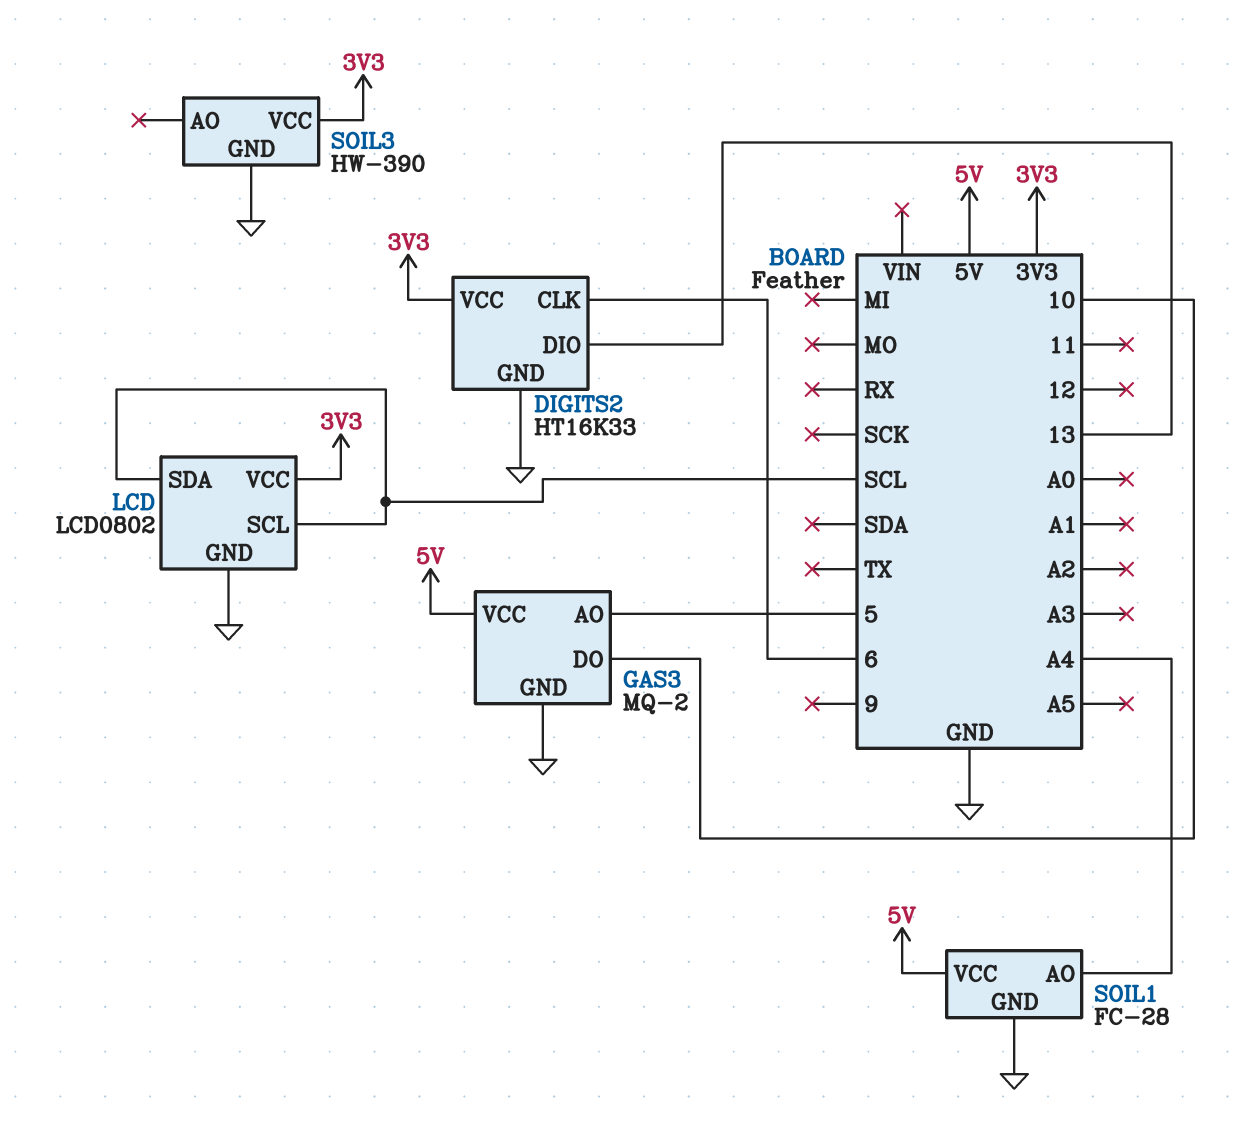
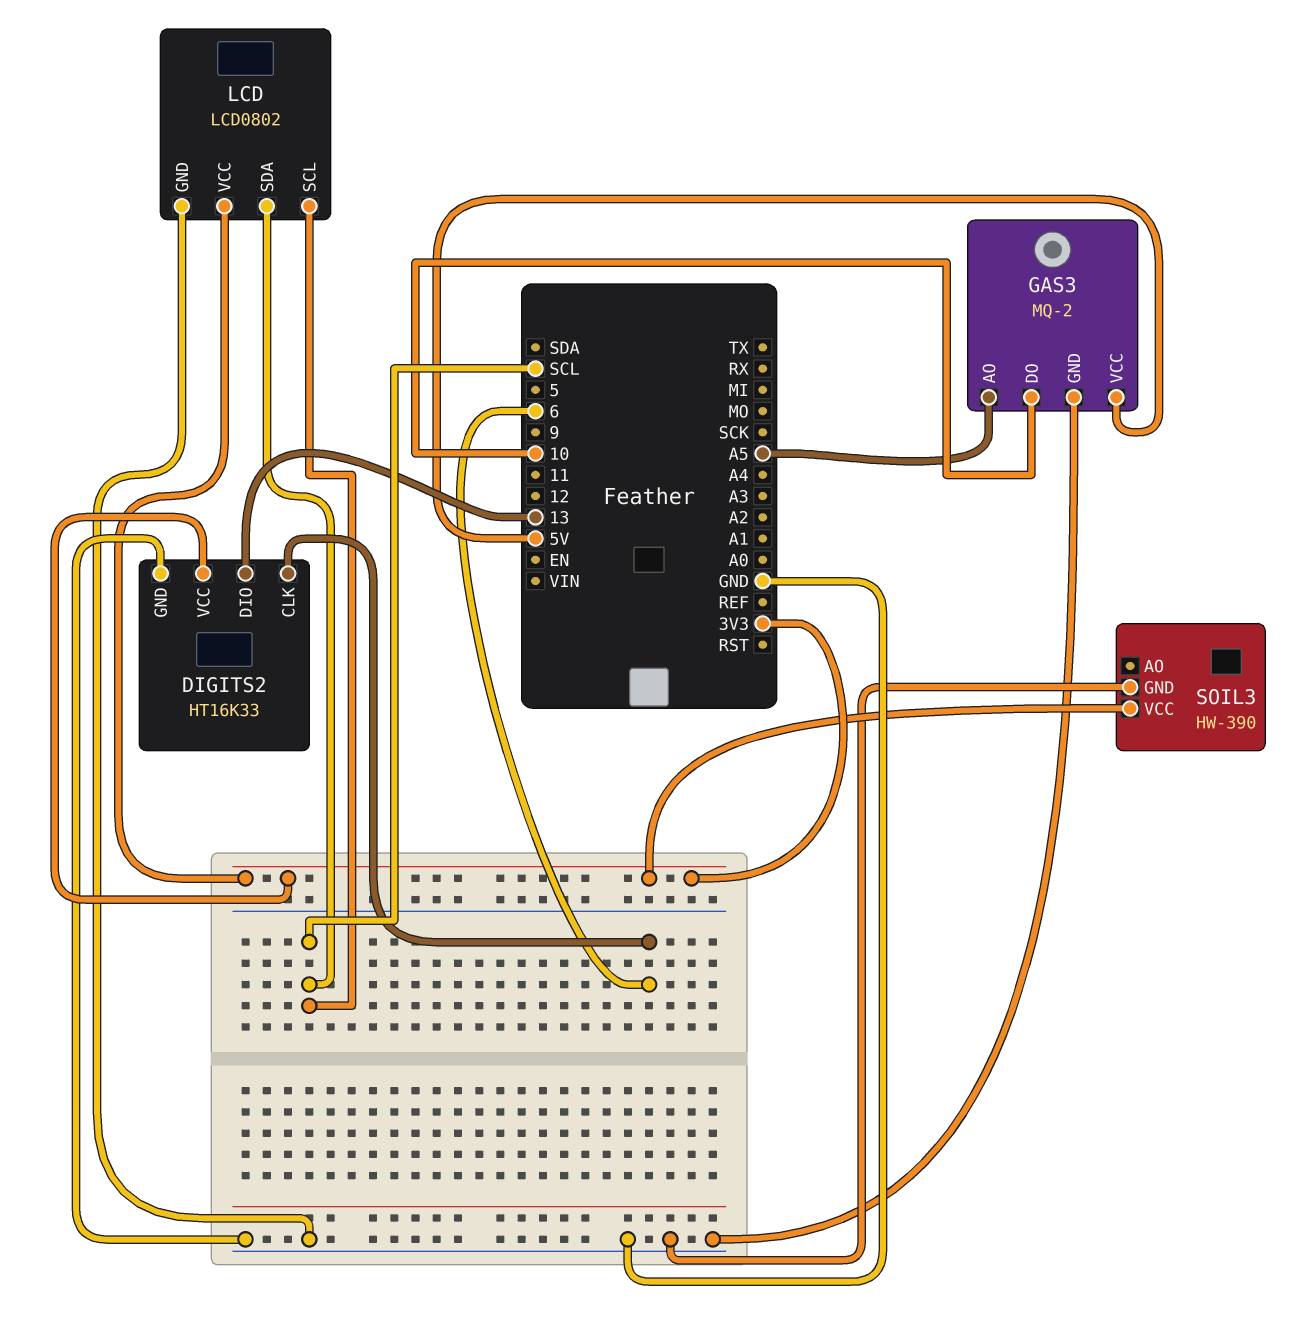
GAS3 pin AO: 5 -> A5
SOIL1: FC-28 -> none
SOIL1 pin AO: A4 -> none
SOIL1 pin GND: GND -> none
SOIL1 pin VCC: 5V -> none

